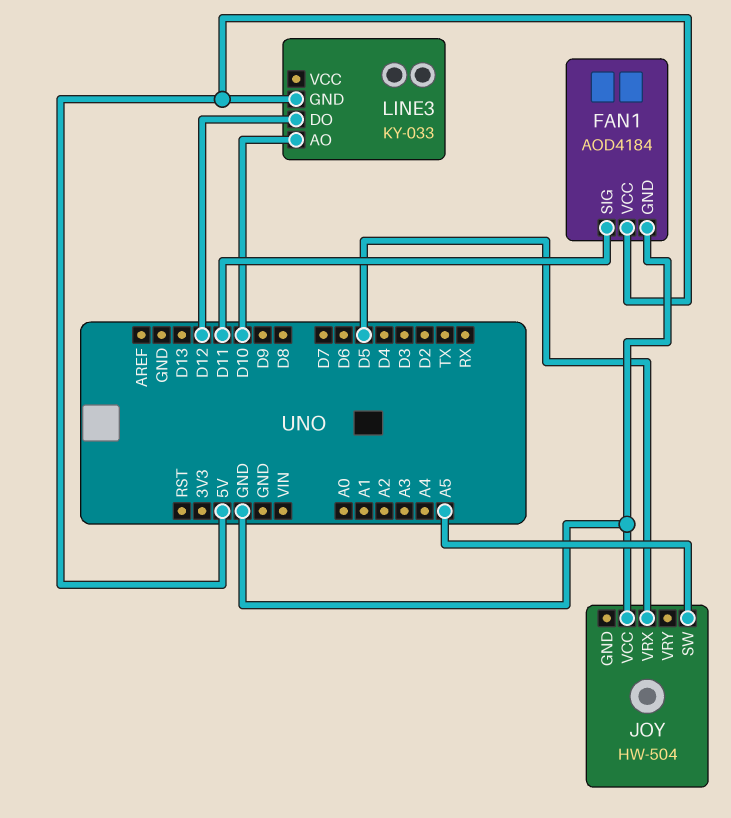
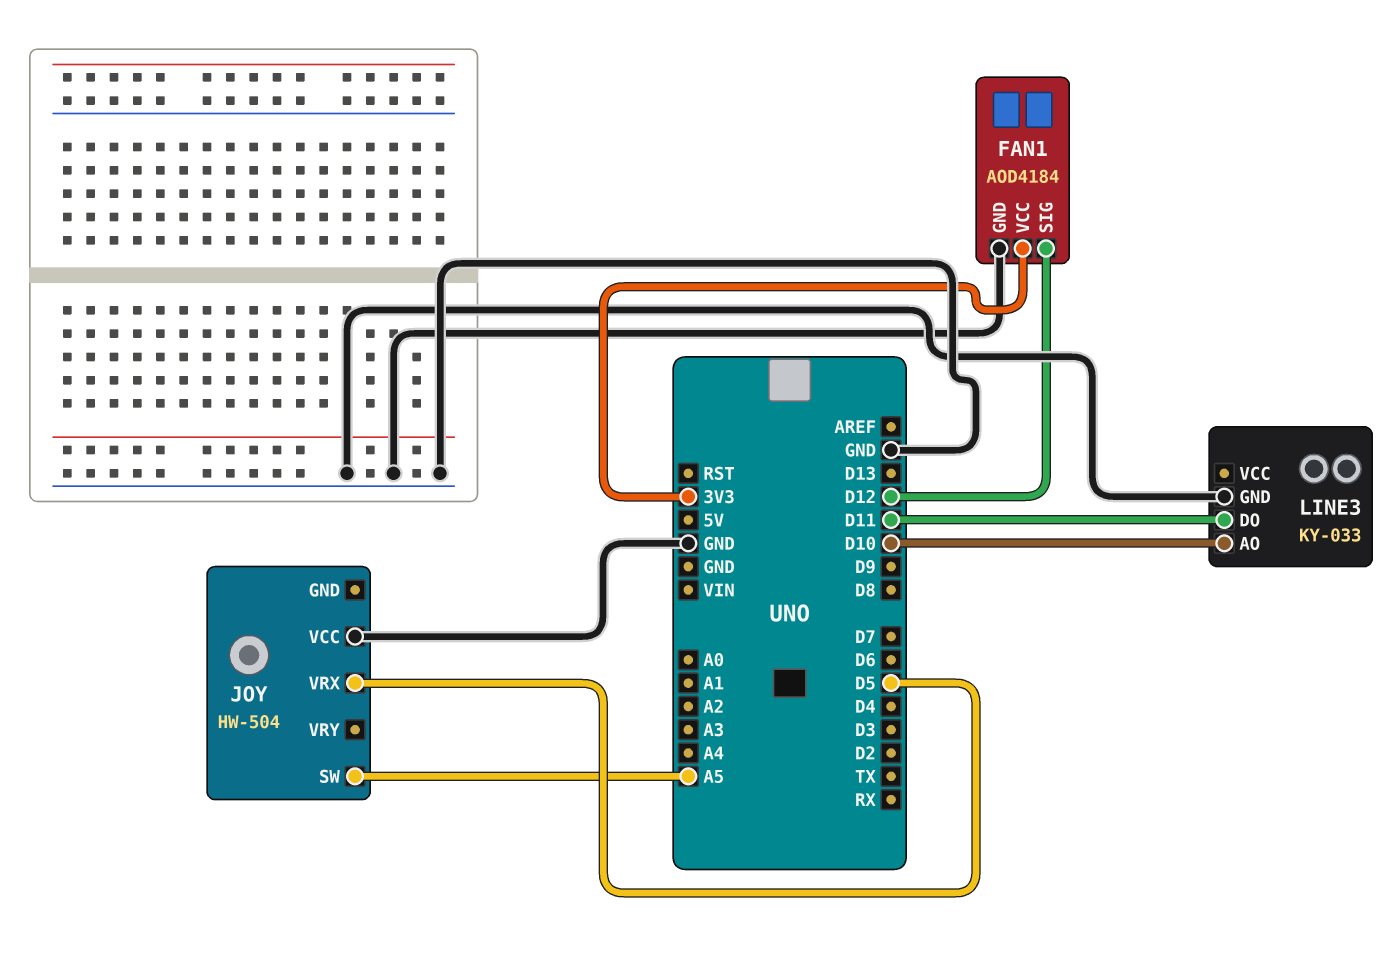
FAN1 pin SIG: D11 -> D12
FAN1 pin VCC: 5V -> 3V3
LINE3 pin DO: D12 -> D11
LINE3 pin GND: 5V -> GND

